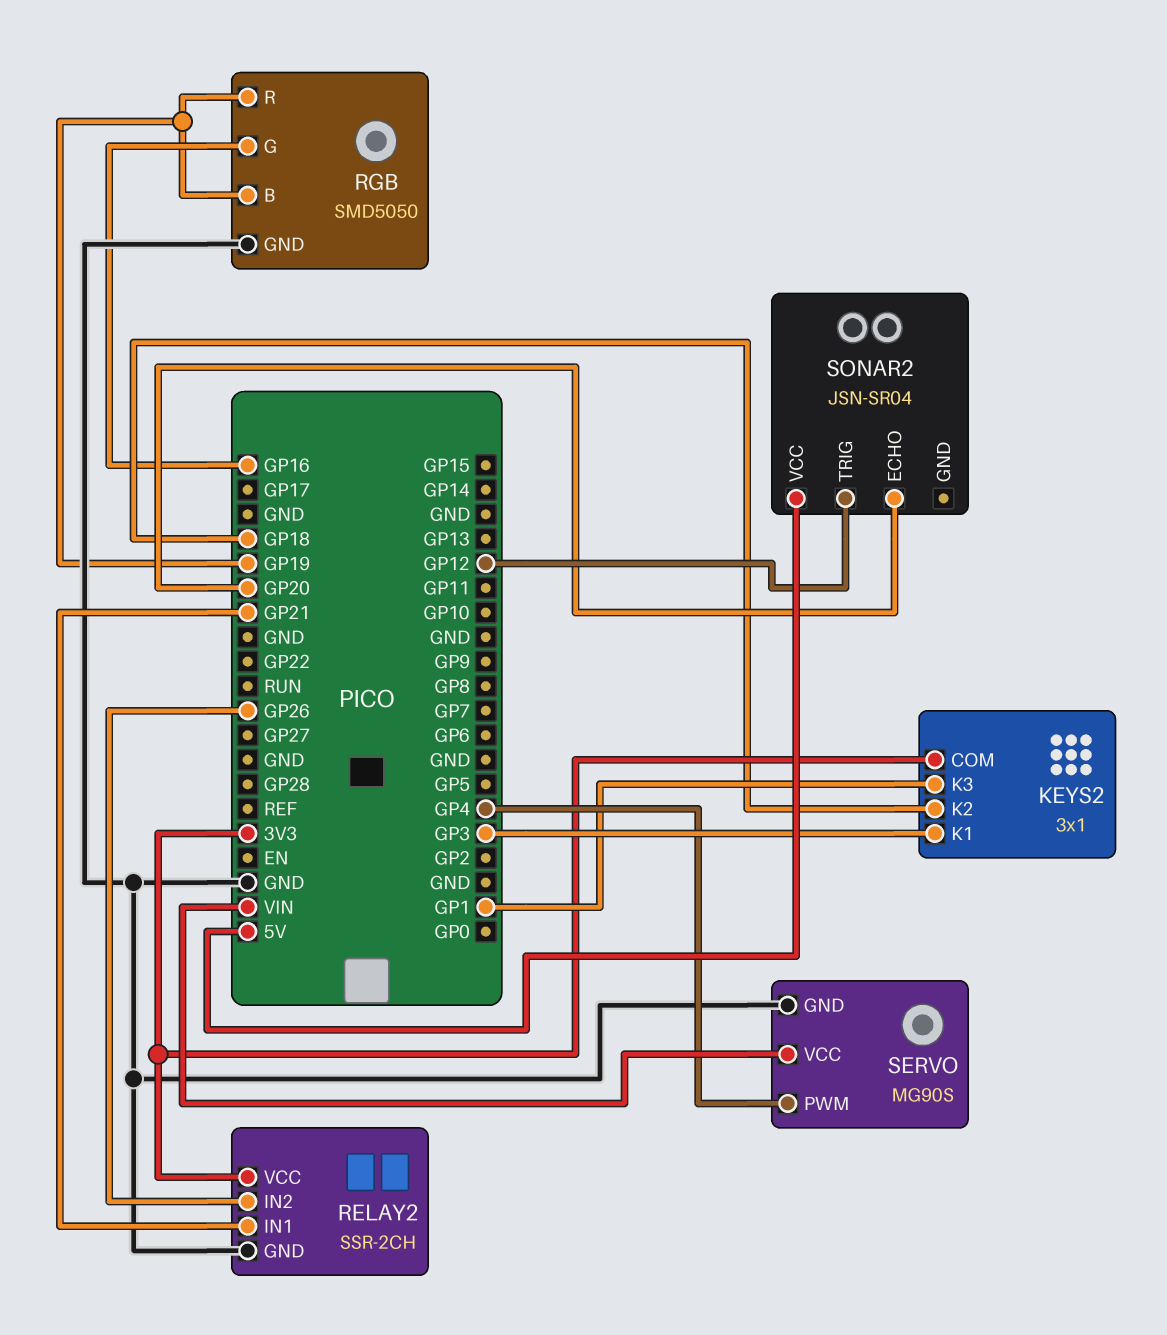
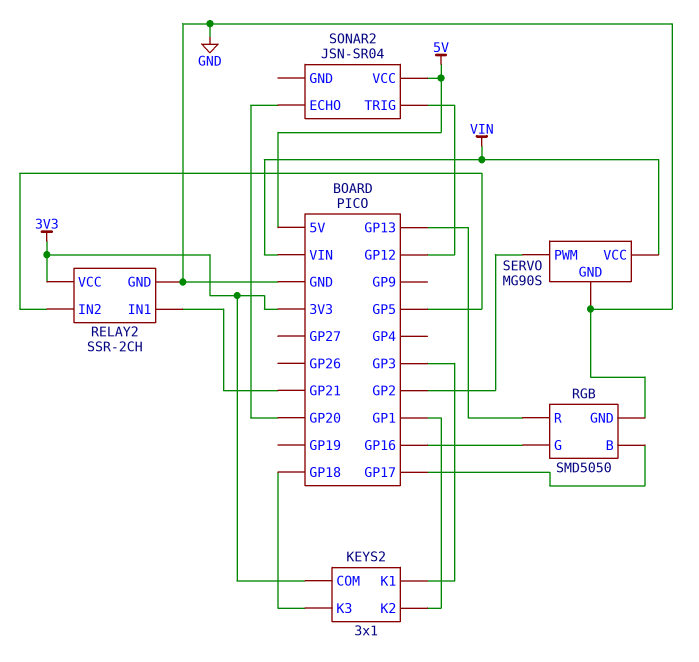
KEYS2 pin K2: GP18 -> GP1
KEYS2 pin K3: GP1 -> GP18
RELAY2 pin IN2: GP26 -> GP5
RGB pin B: GP19 -> GP17
RGB pin R: GP19 -> GP13
SERVO pin PWM: GP4 -> GP2

